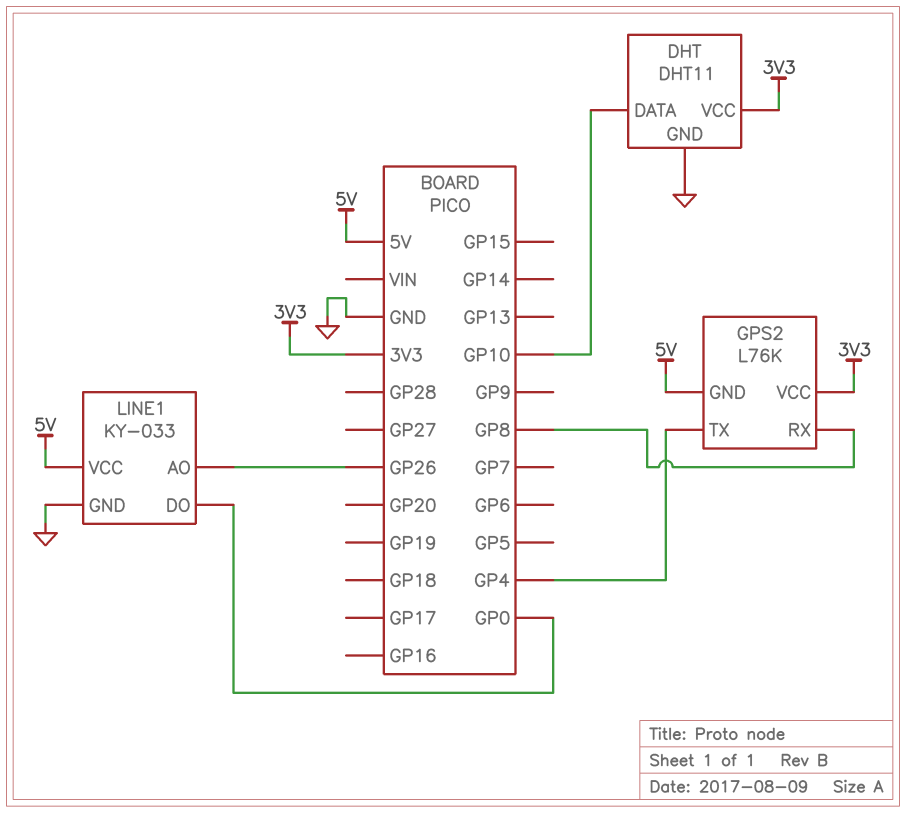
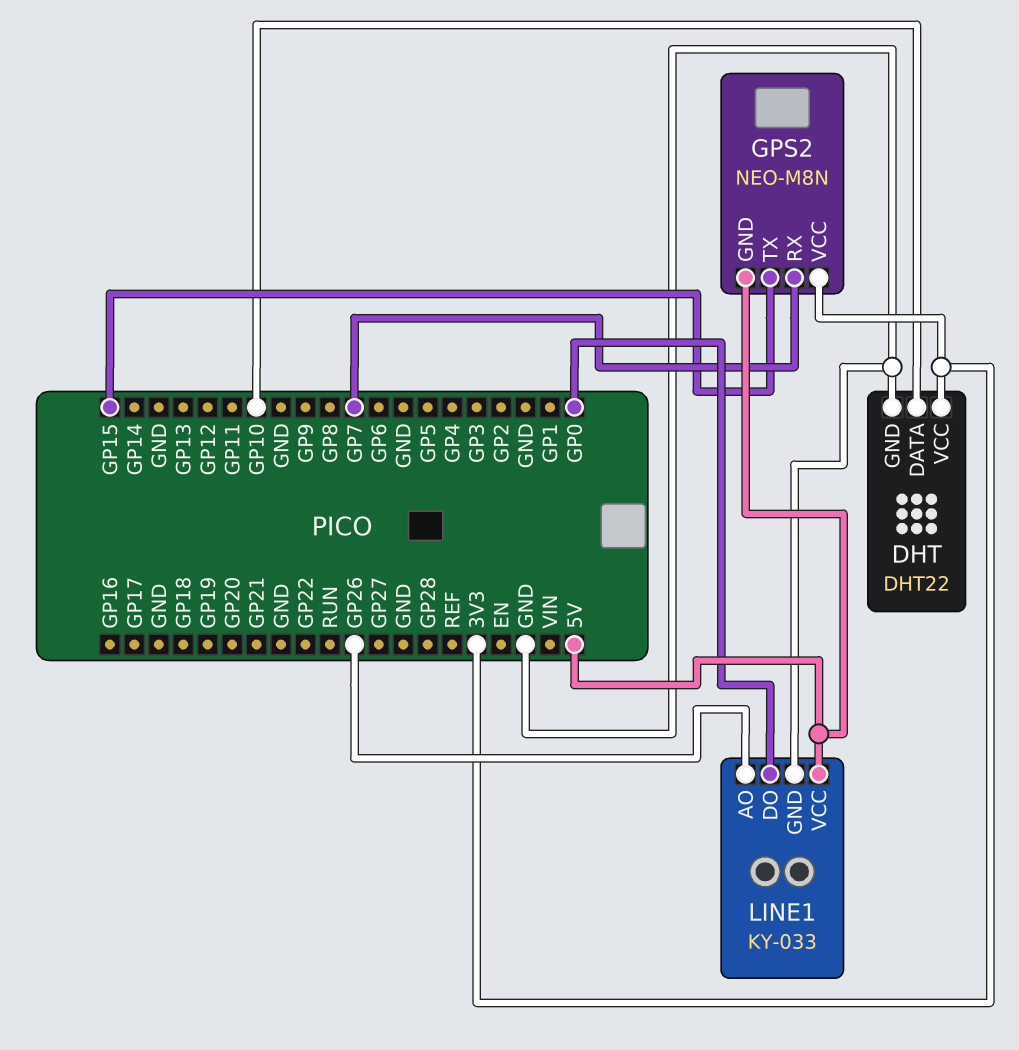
DHT: DHT11 -> DHT22
GPS2: L76K -> NEO-M8N
GPS2 pin RX: GP8 -> GP7
GPS2 pin TX: GP4 -> GP15

